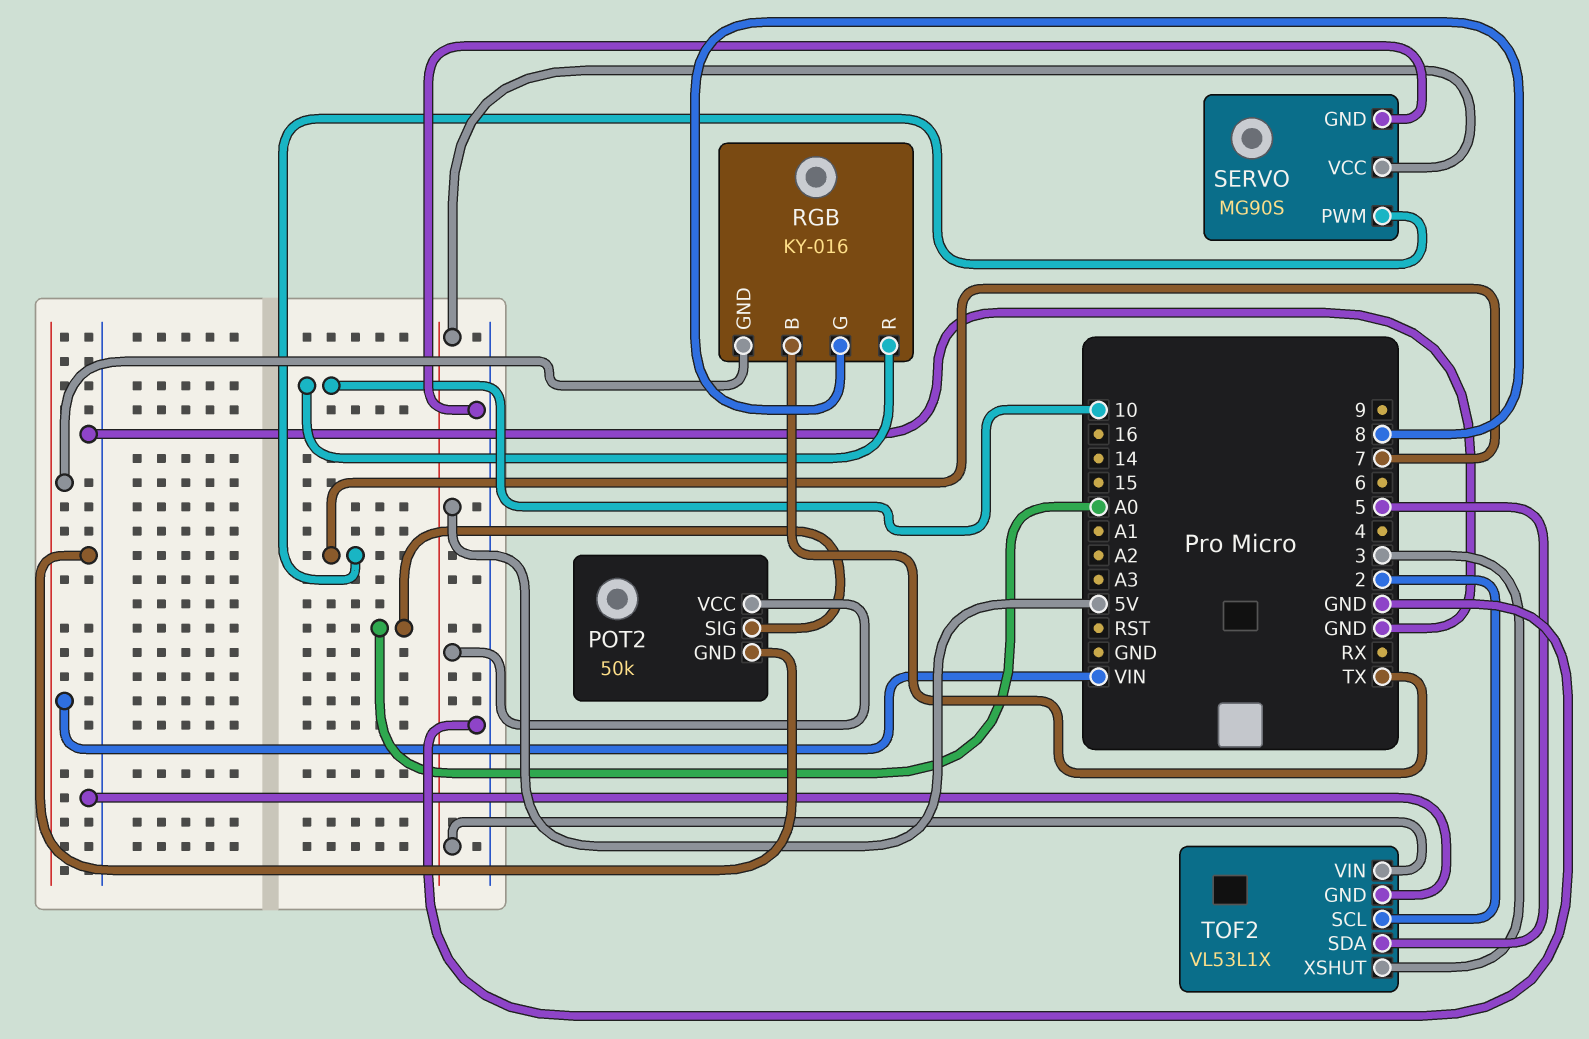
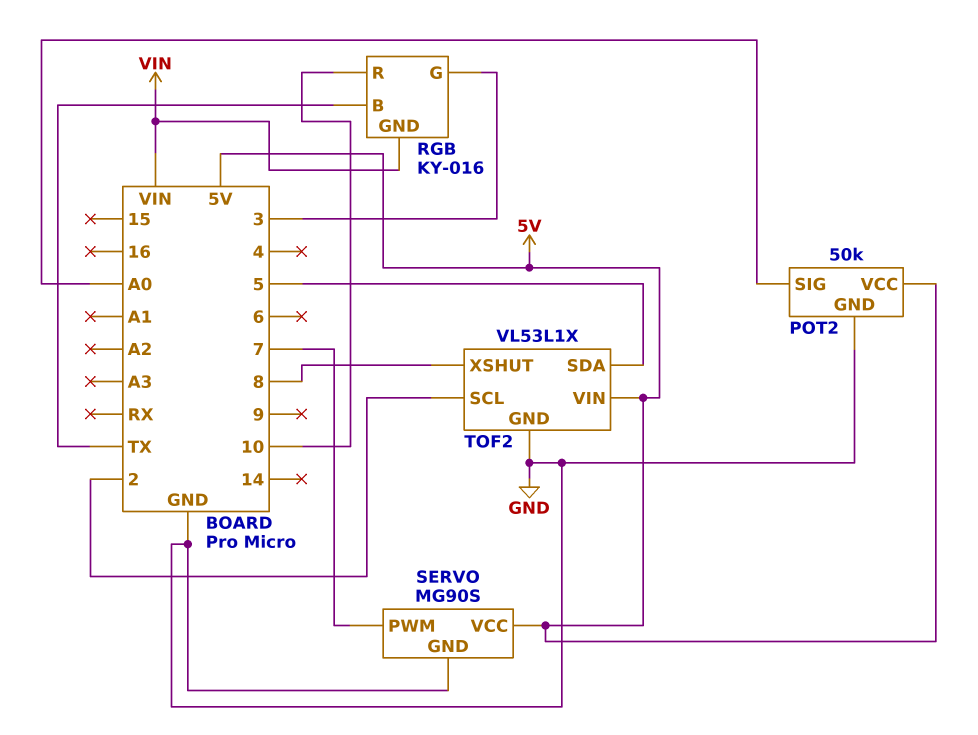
RGB pin G: 8 -> 3
TOF2 pin XSHUT: 3 -> 8

